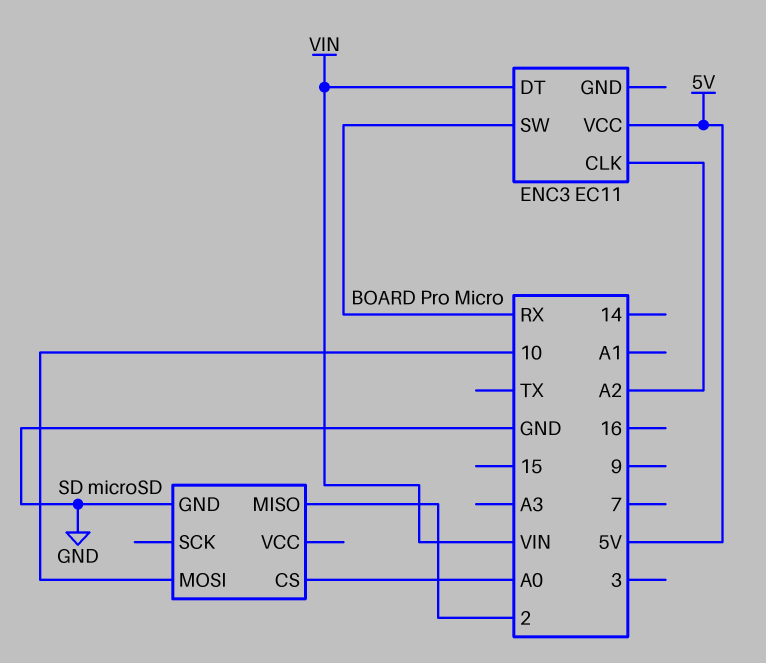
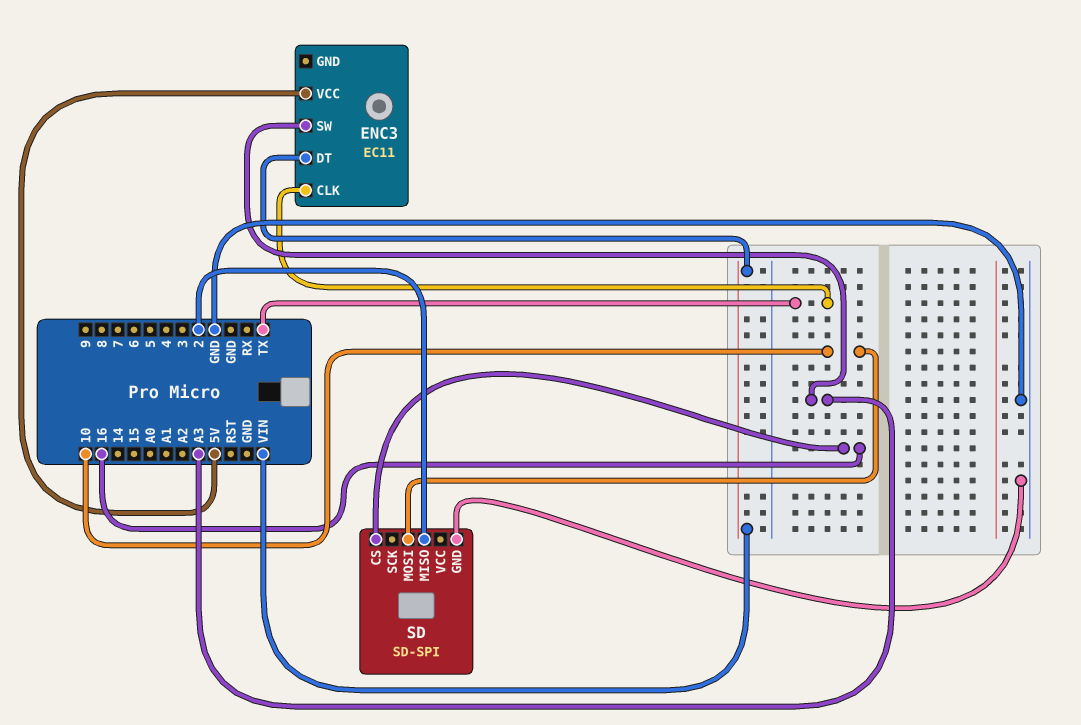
ENC3 pin CLK: A2 -> TX
ENC3 pin SW: RX -> A3
SD: microSD -> SD-SPI
SD pin CS: A0 -> 16

